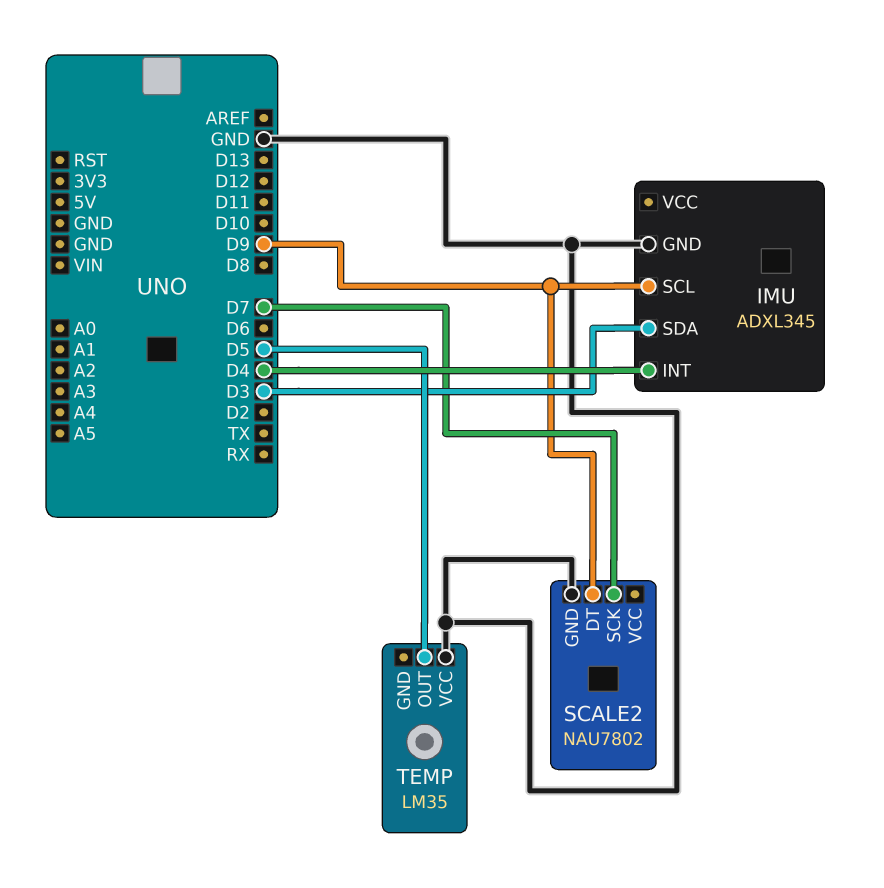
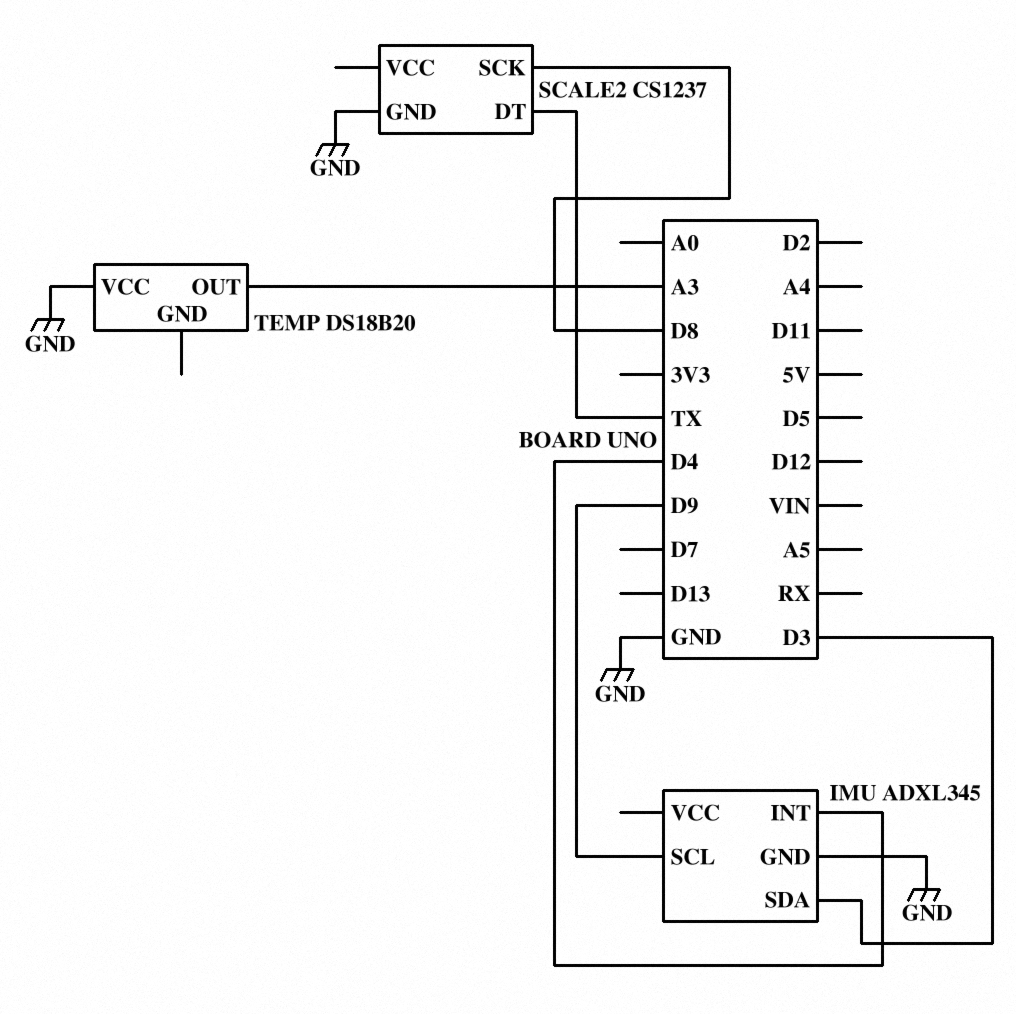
SCALE2: NAU7802 -> CS1237
SCALE2 pin DT: D9 -> TX
SCALE2 pin SCK: D7 -> D8
TEMP: LM35 -> DS18B20
TEMP pin OUT: D5 -> A3

